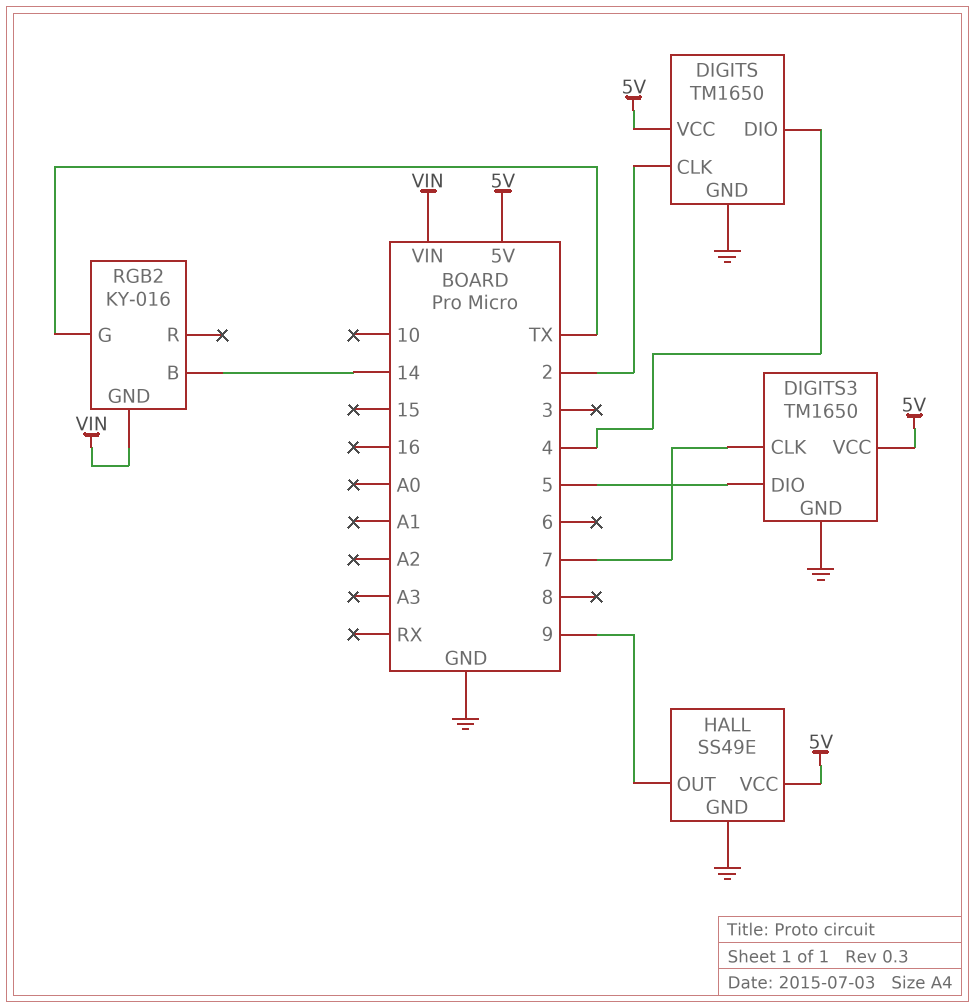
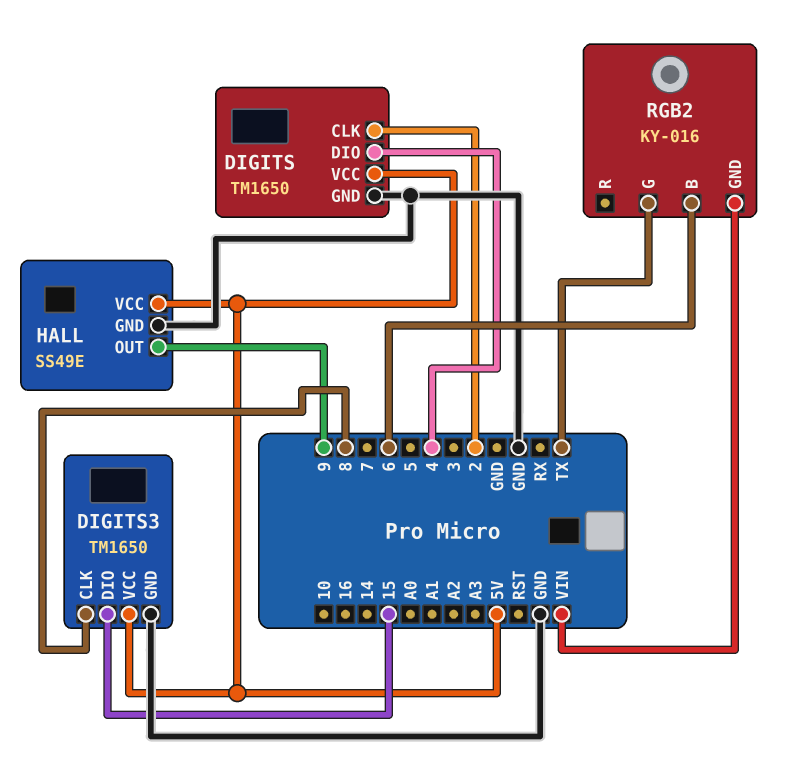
DIGITS3 pin CLK: 7 -> 8
DIGITS3 pin DIO: 5 -> 15
RGB2 pin B: 14 -> 6

